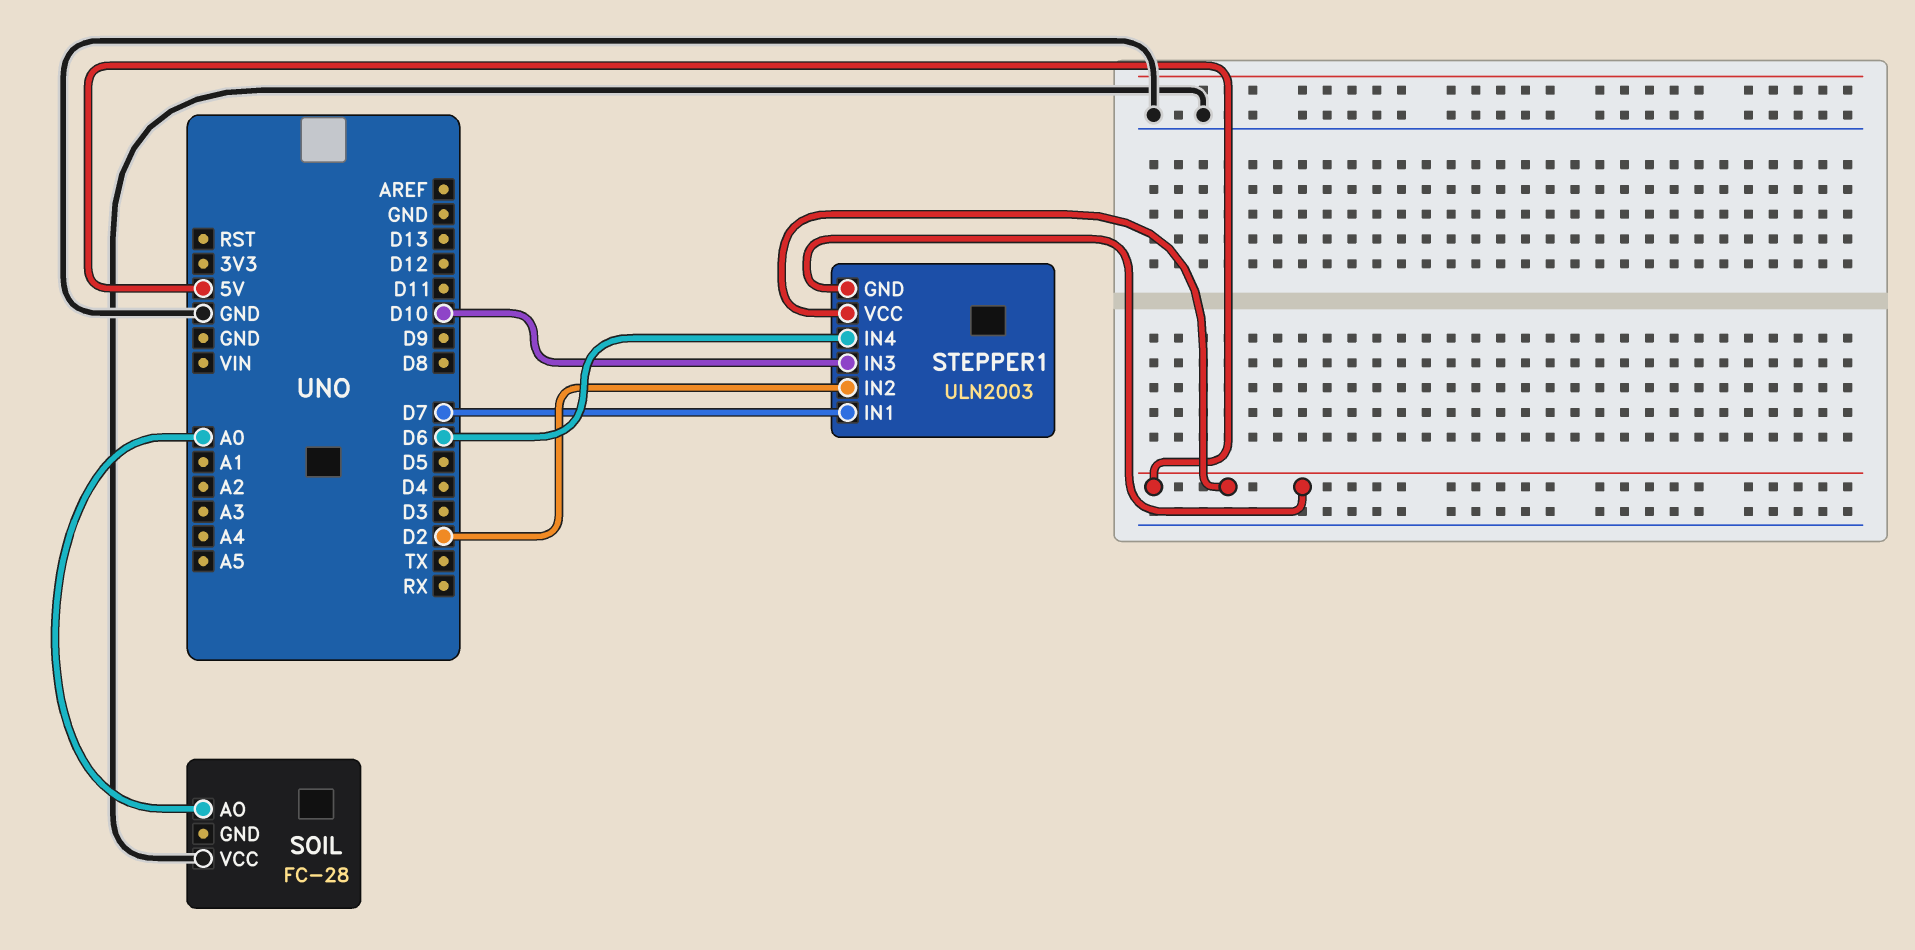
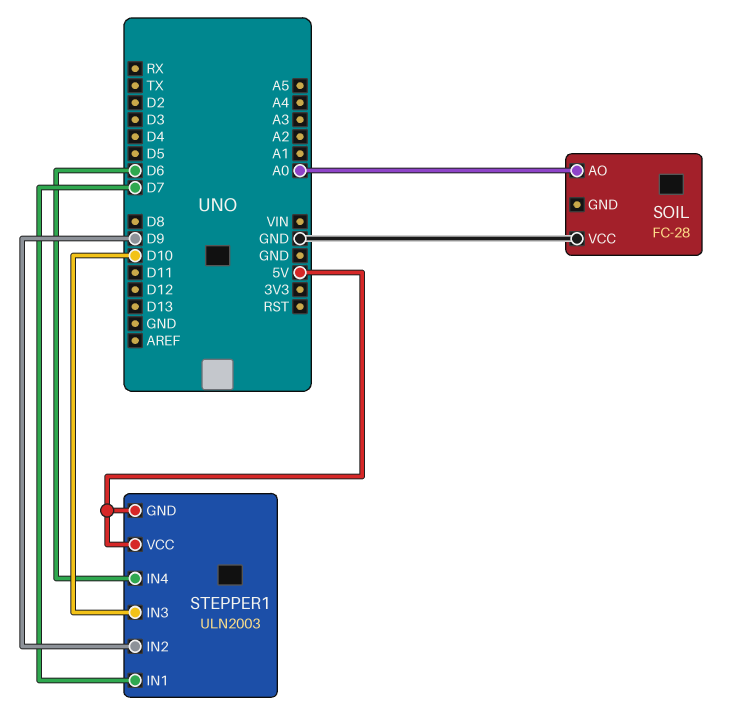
STEPPER1 pin IN2: D2 -> D9

